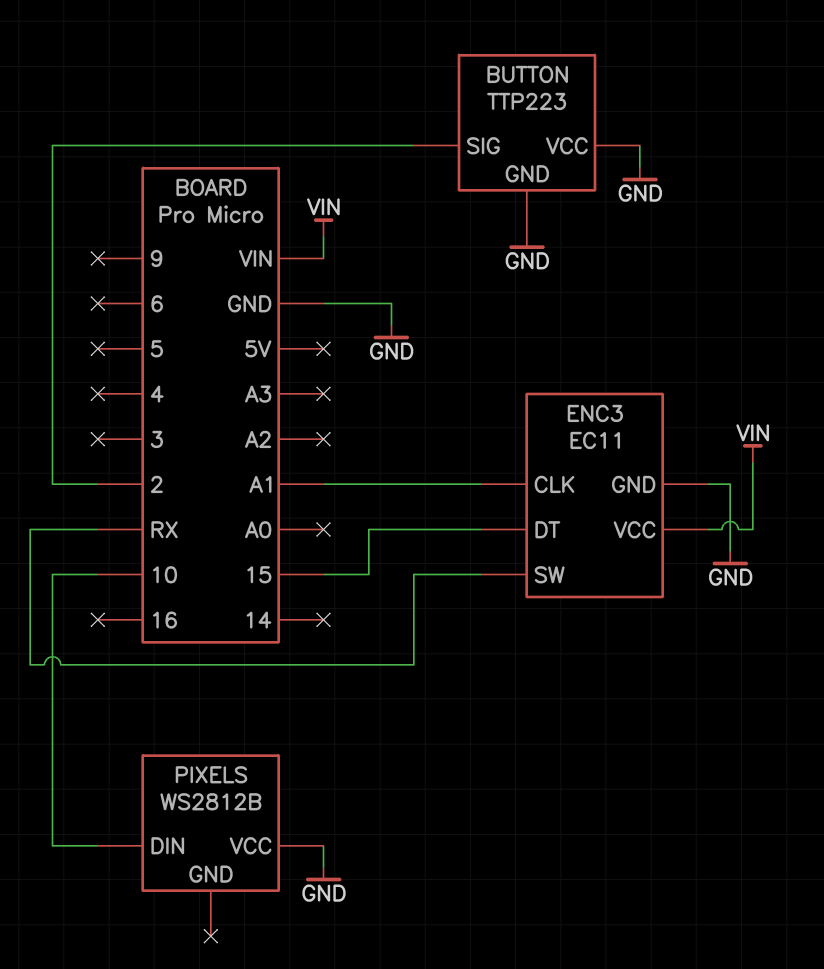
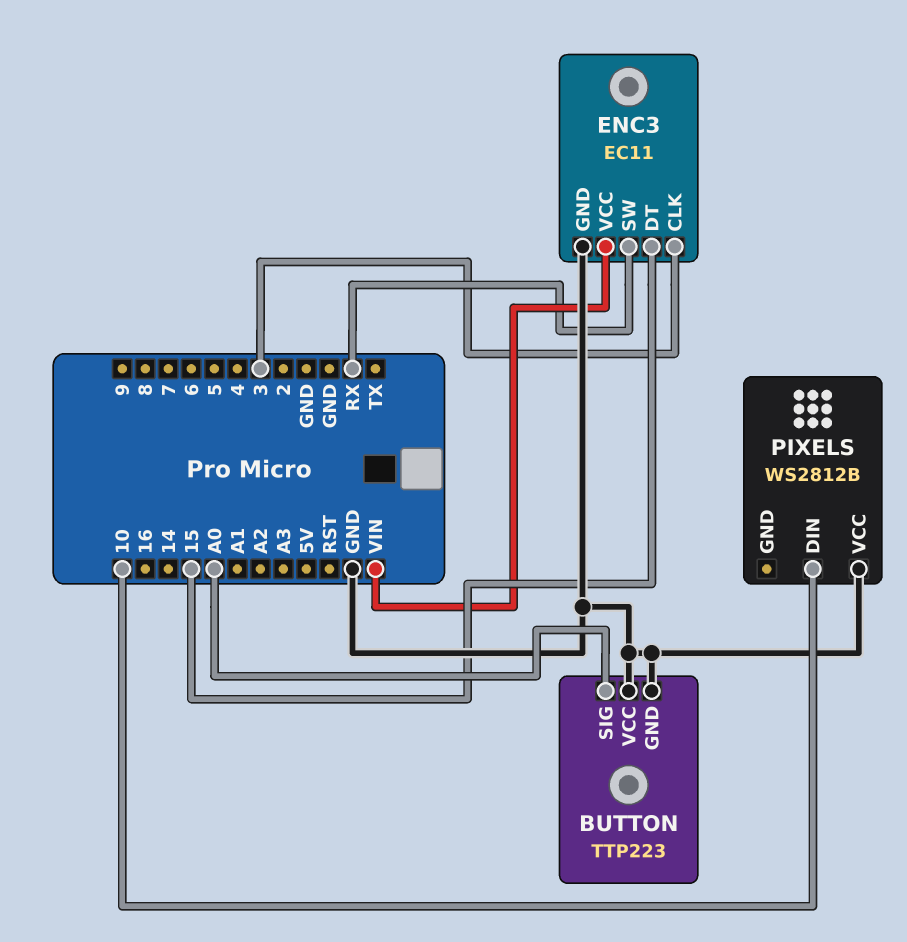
BUTTON pin SIG: 2 -> A0
ENC3 pin CLK: A1 -> 3

